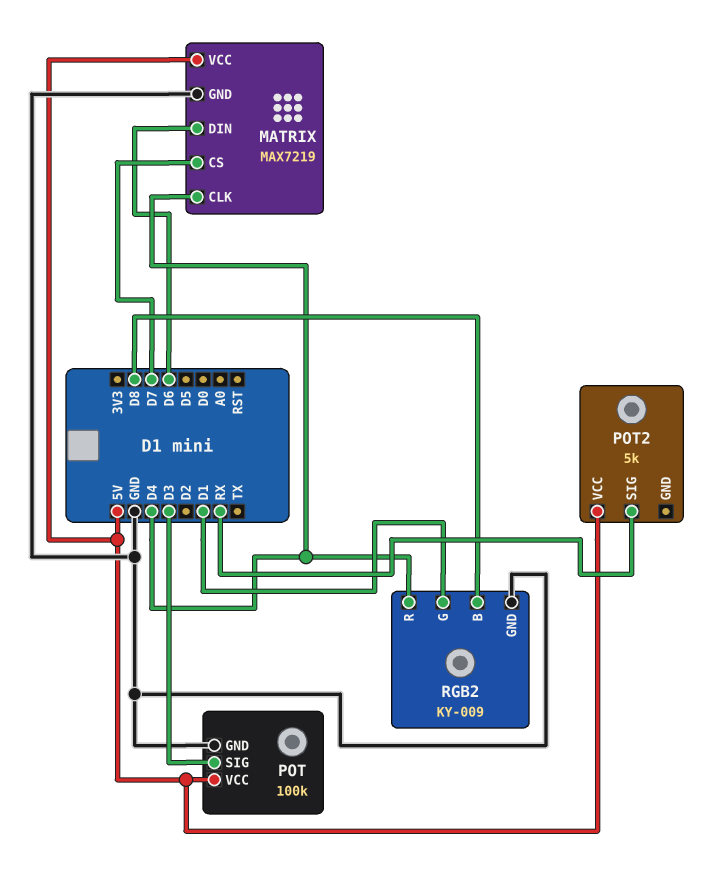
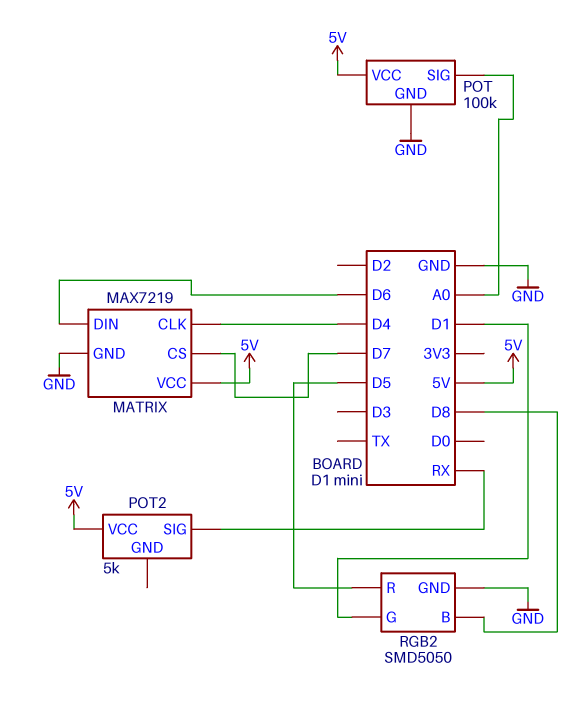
POT pin SIG: D3 -> A0
RGB2: KY-009 -> SMD5050
RGB2 pin R: D4 -> D5

